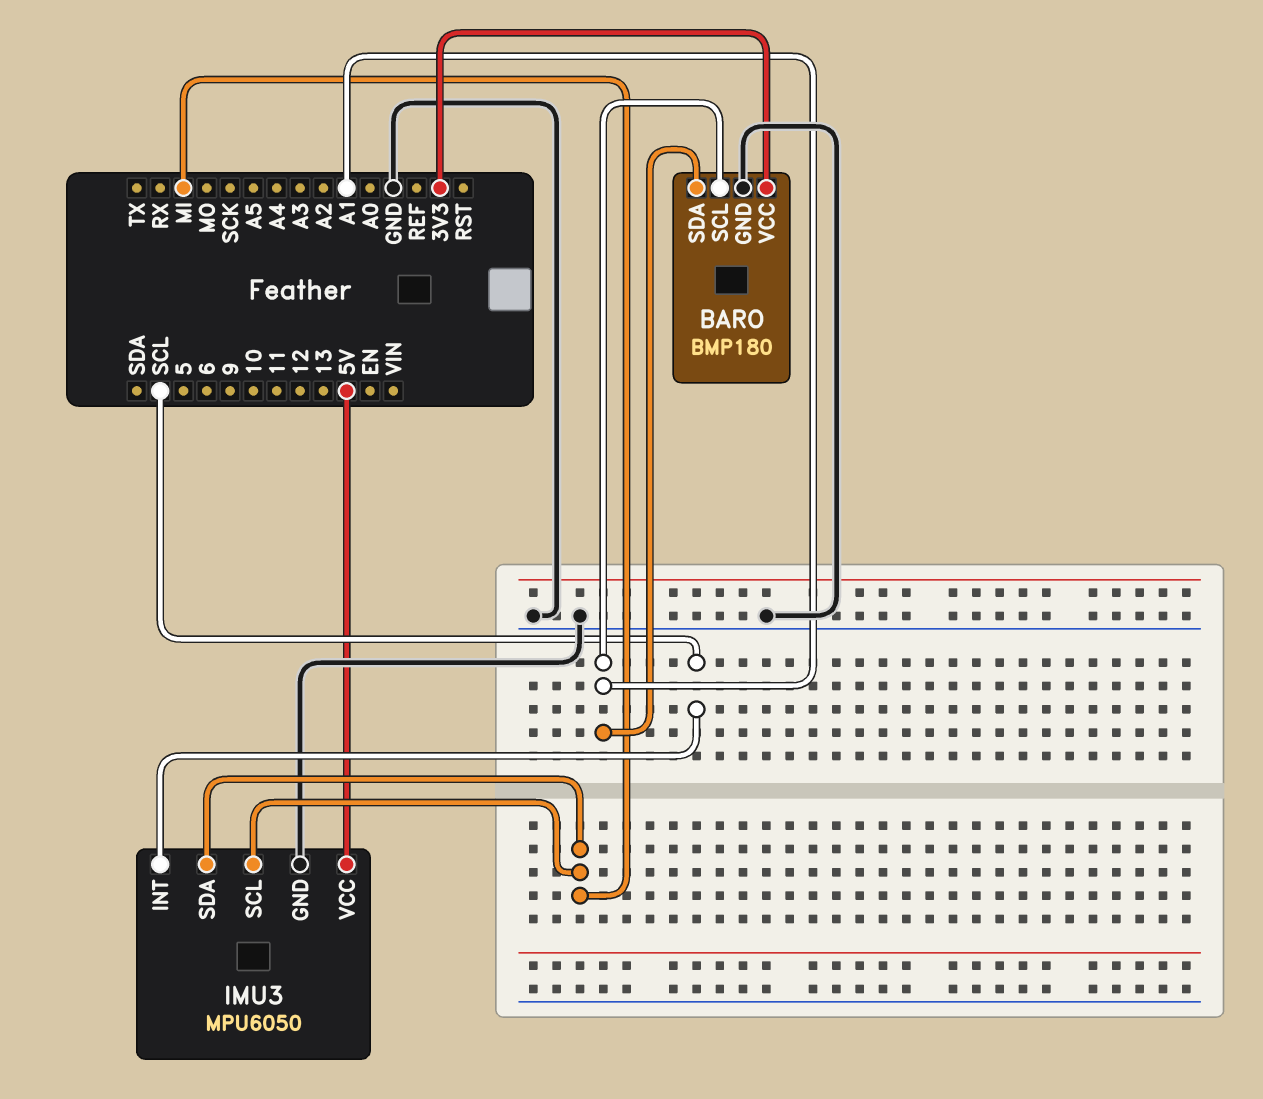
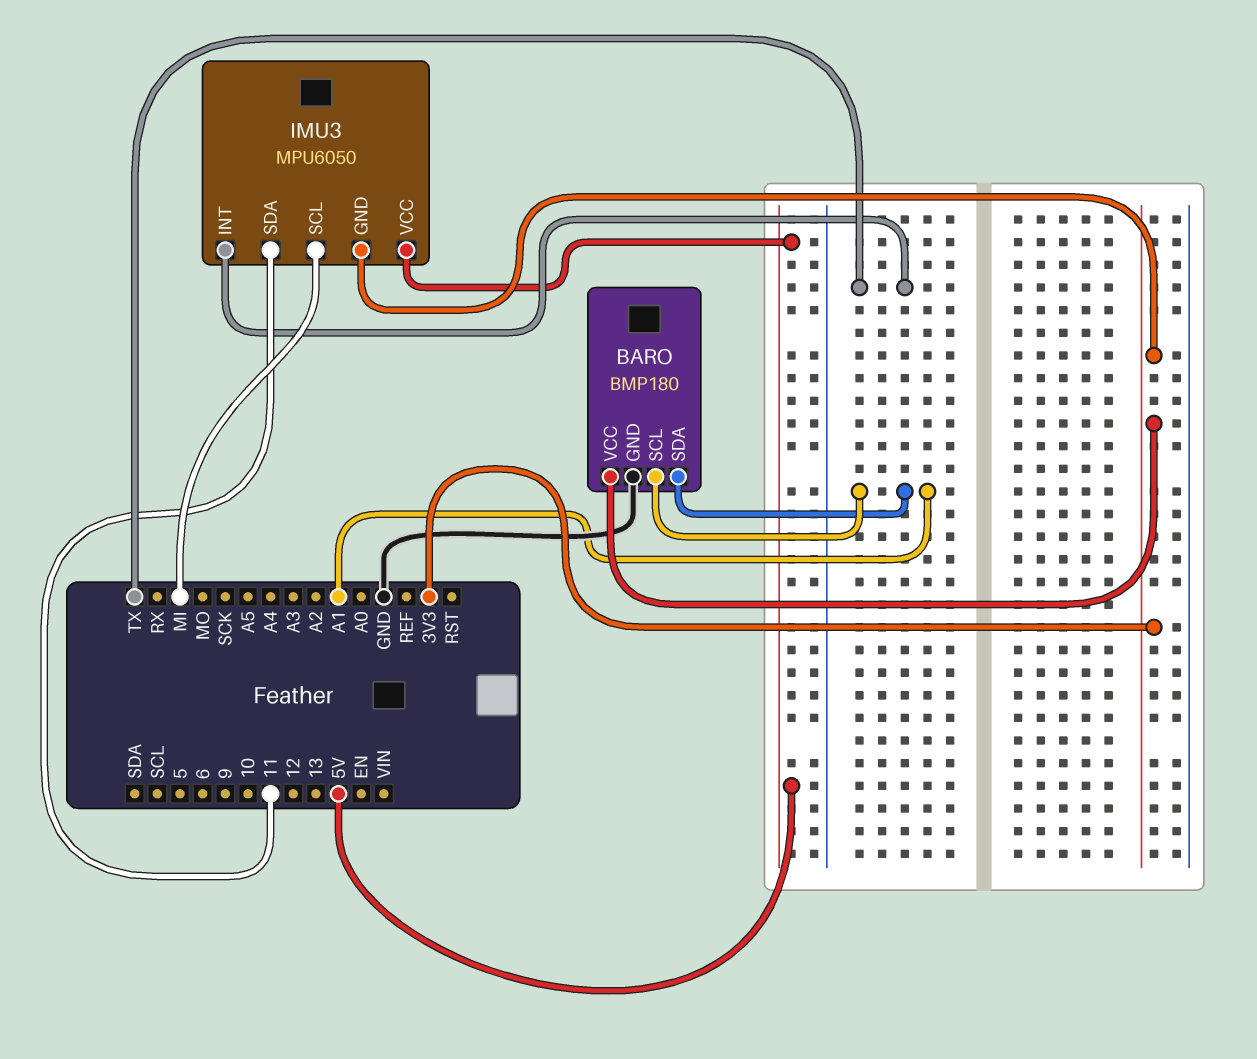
IMU3 pin GND: GND -> 3V3
IMU3 pin INT: SCL -> TX
IMU3 pin SDA: MI -> 11

